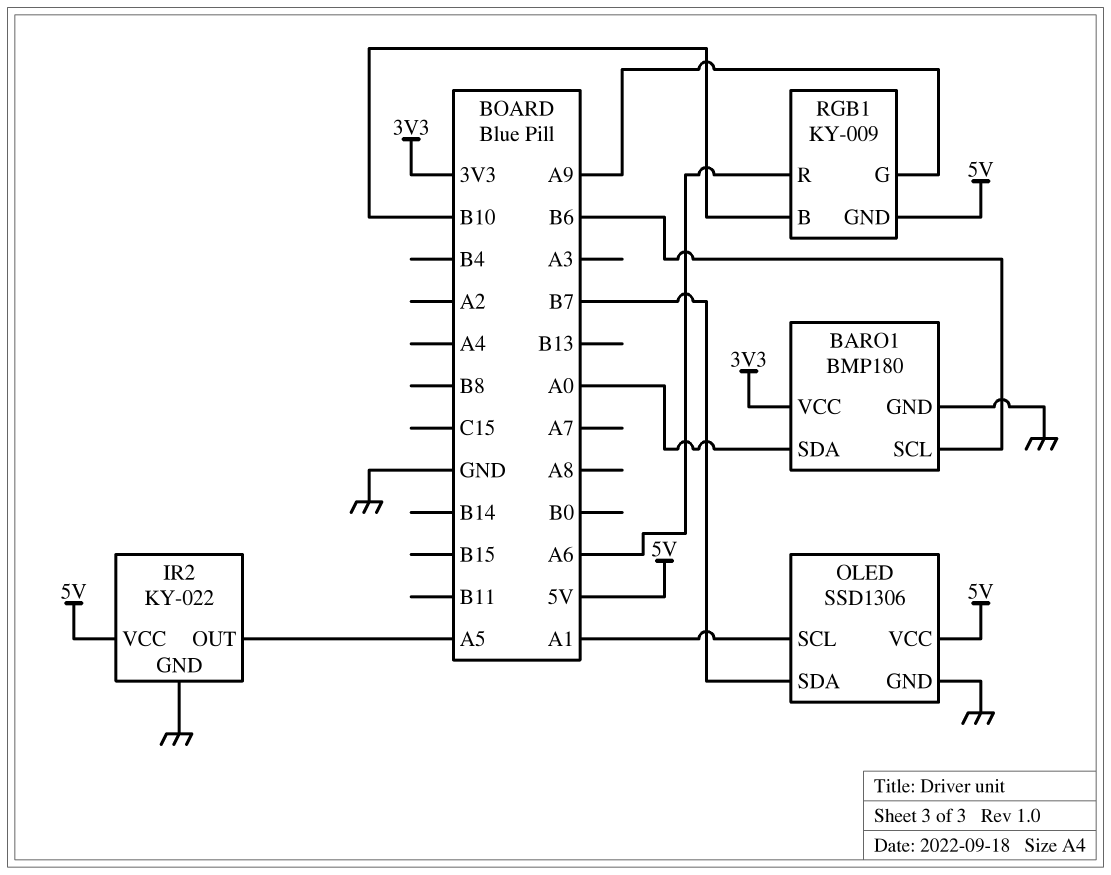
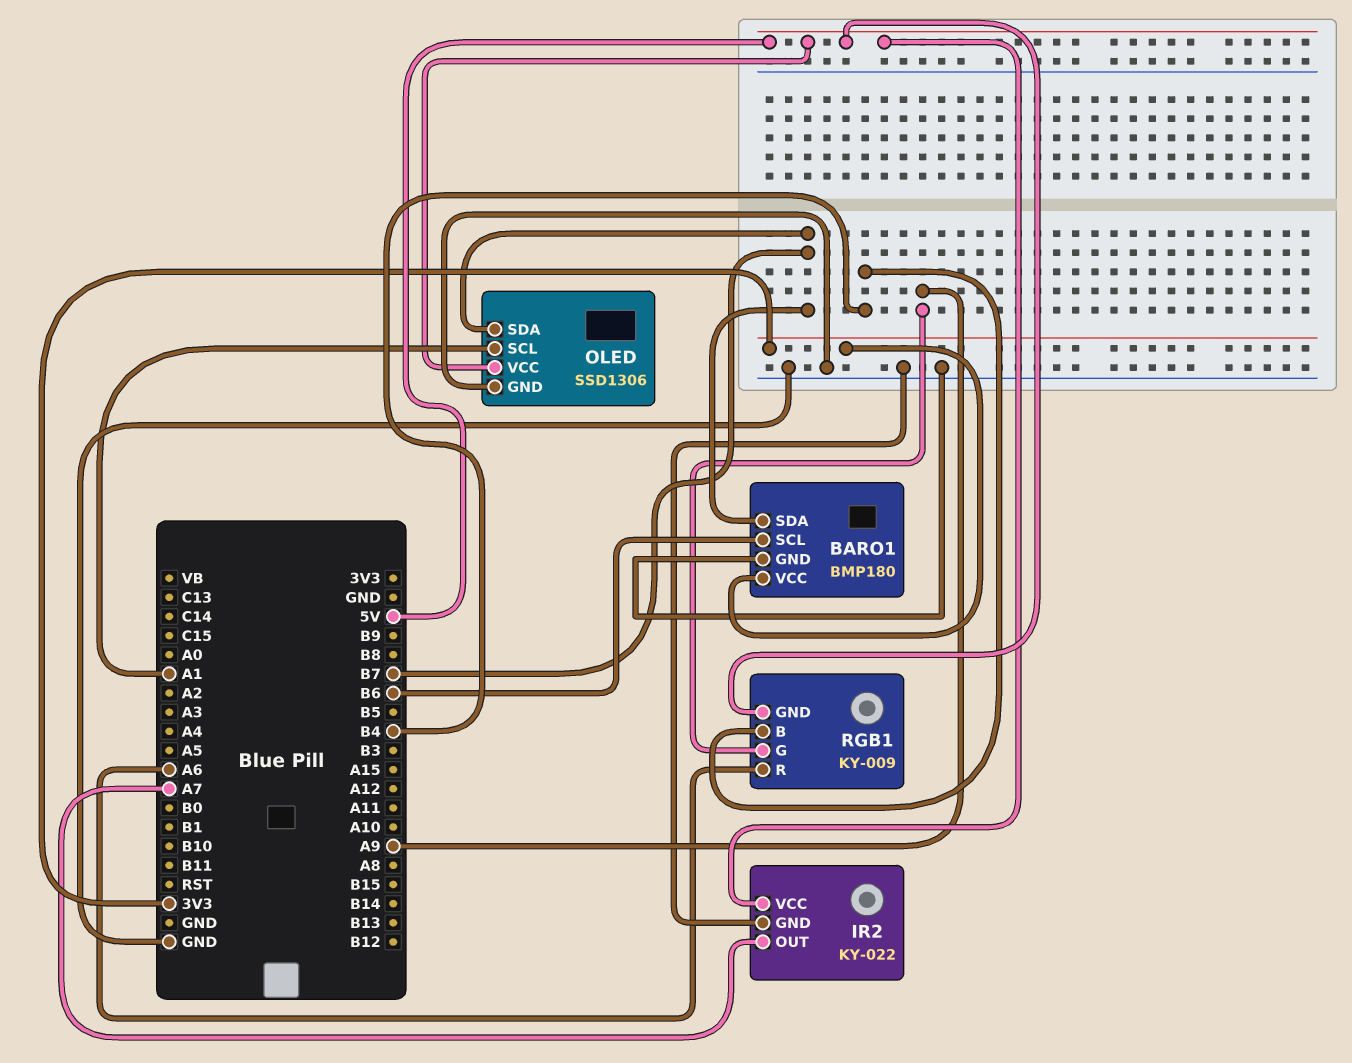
BARO1 pin SDA: A0 -> B7
IR2 pin OUT: A5 -> A7
RGB1 pin B: B10 -> B4

